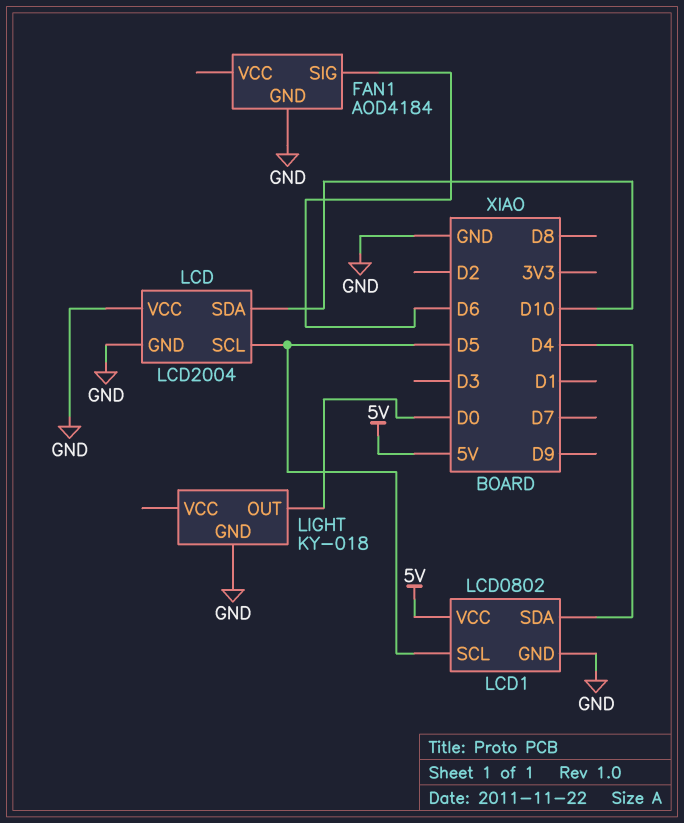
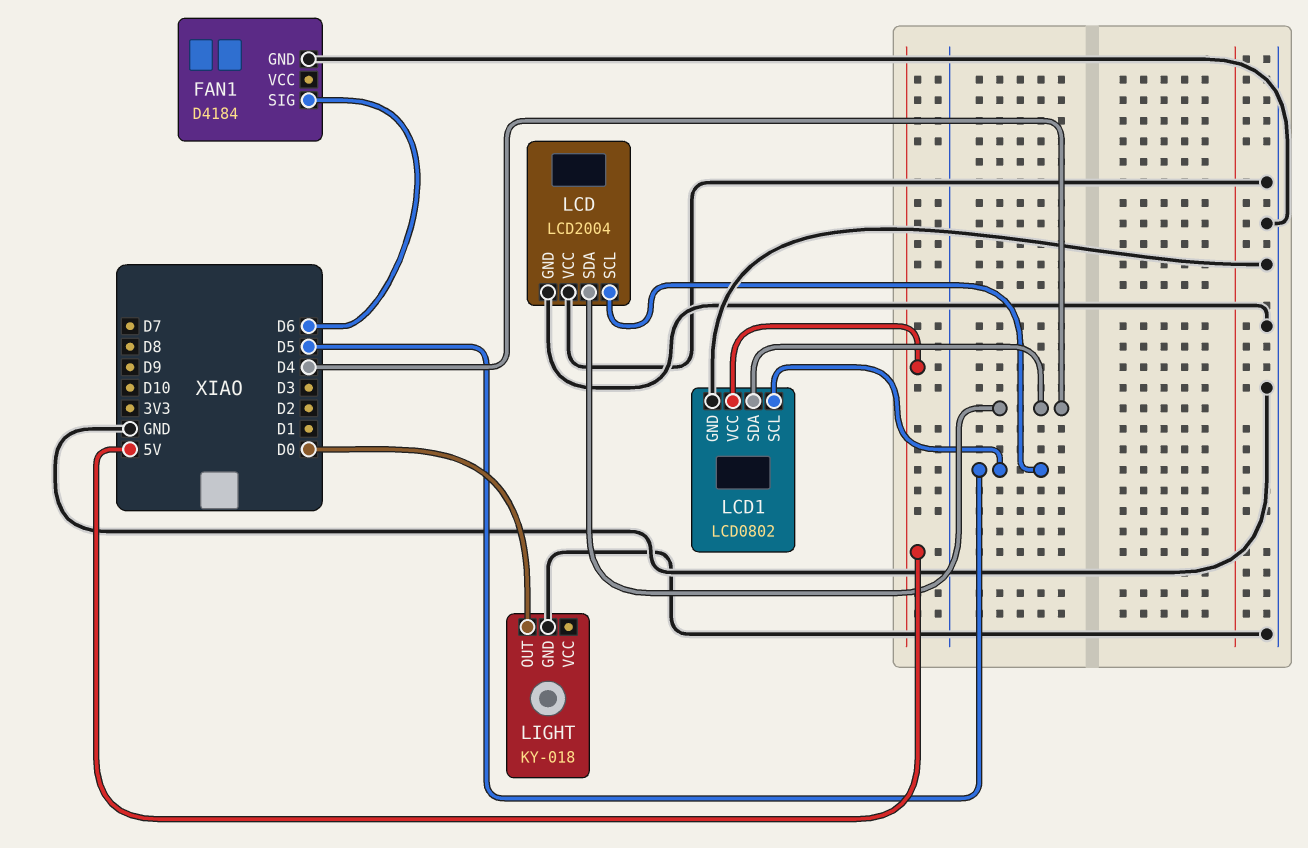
FAN1: AOD4184 -> D4184
LCD pin SDA: D10 -> D4

